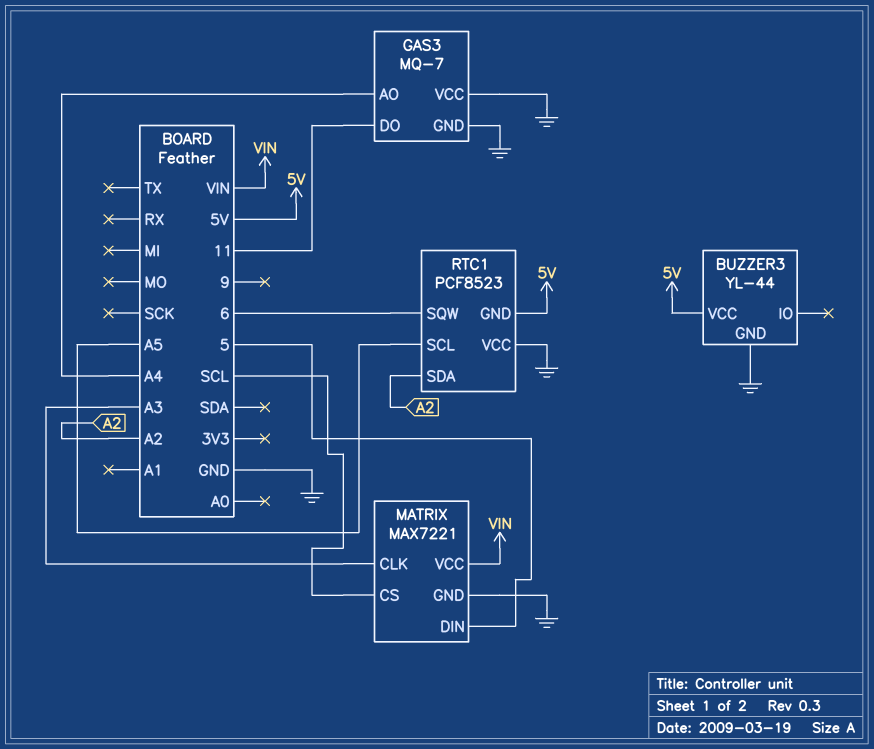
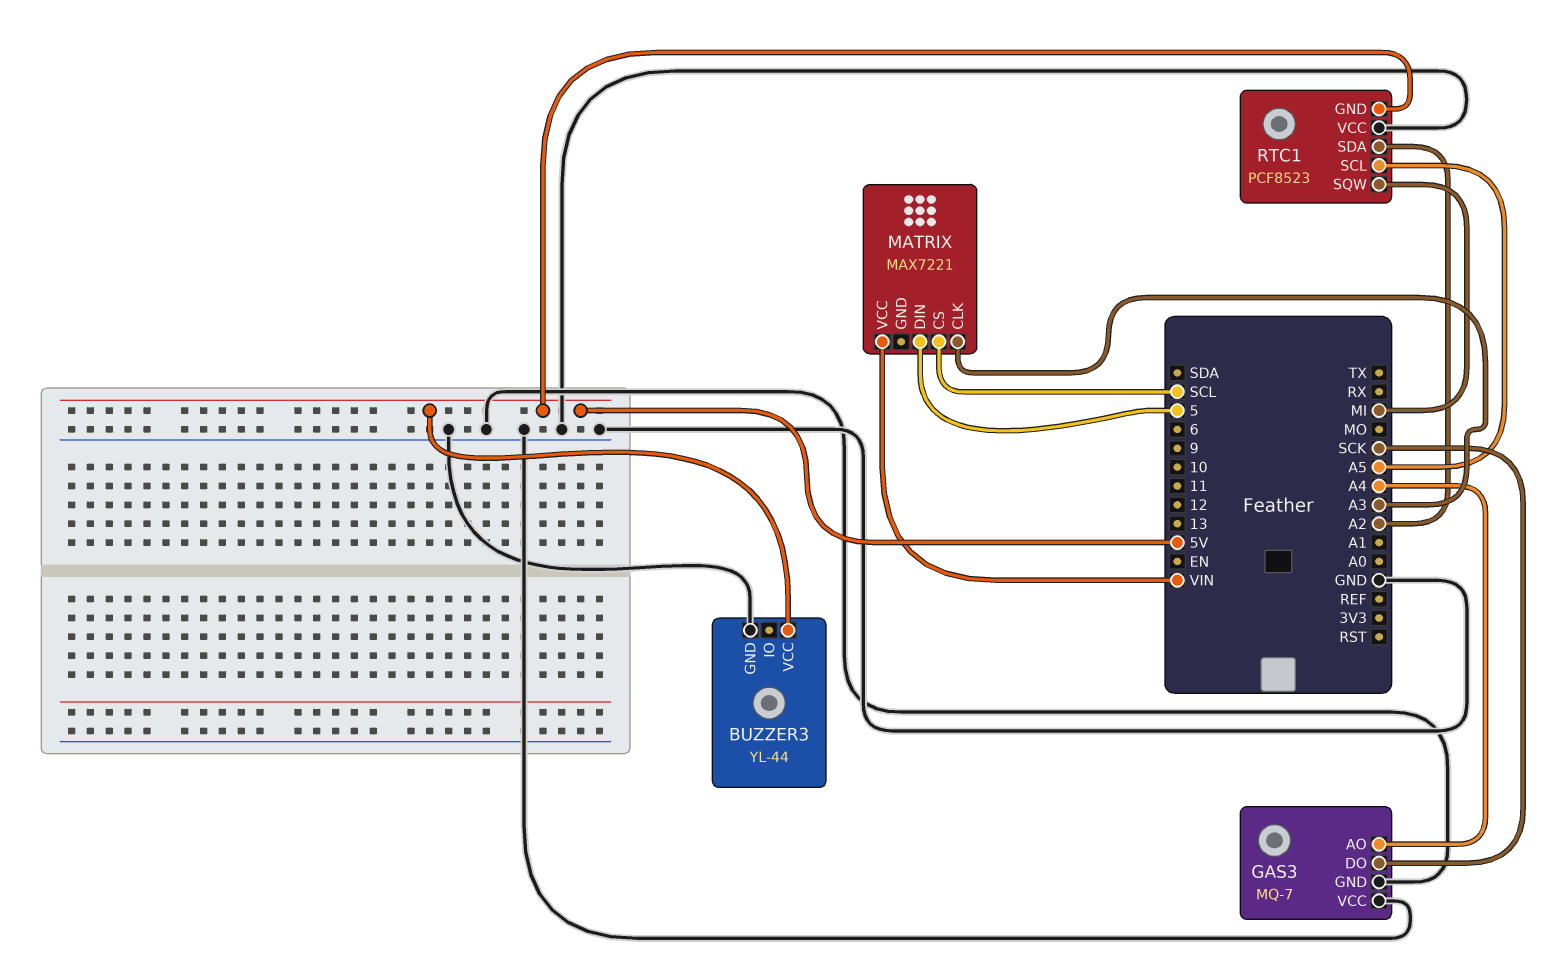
GAS3 pin DO: 11 -> SCK
MATRIX pin GND: GND -> none
RTC1 pin SQW: 6 -> MI

